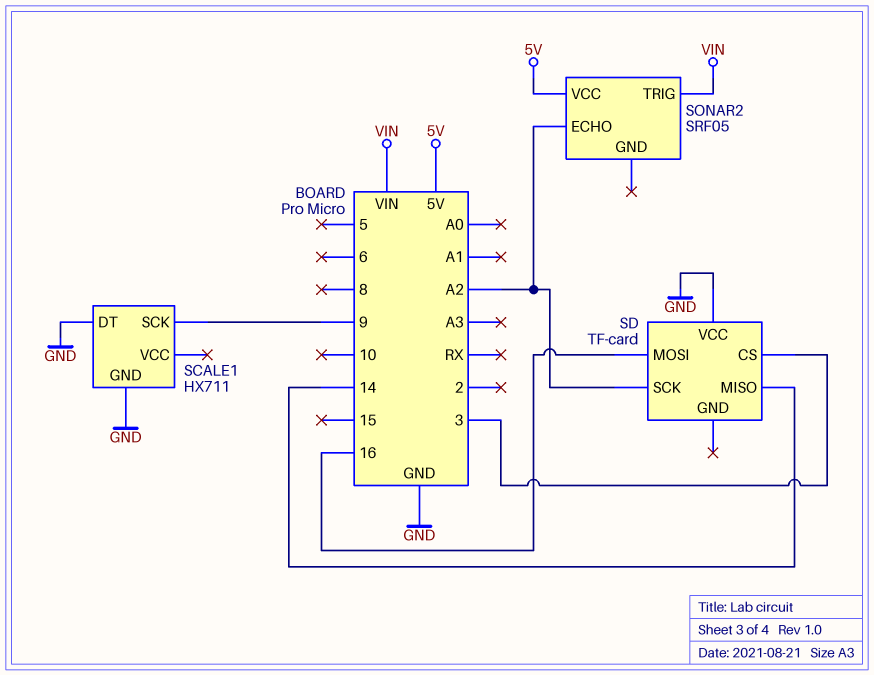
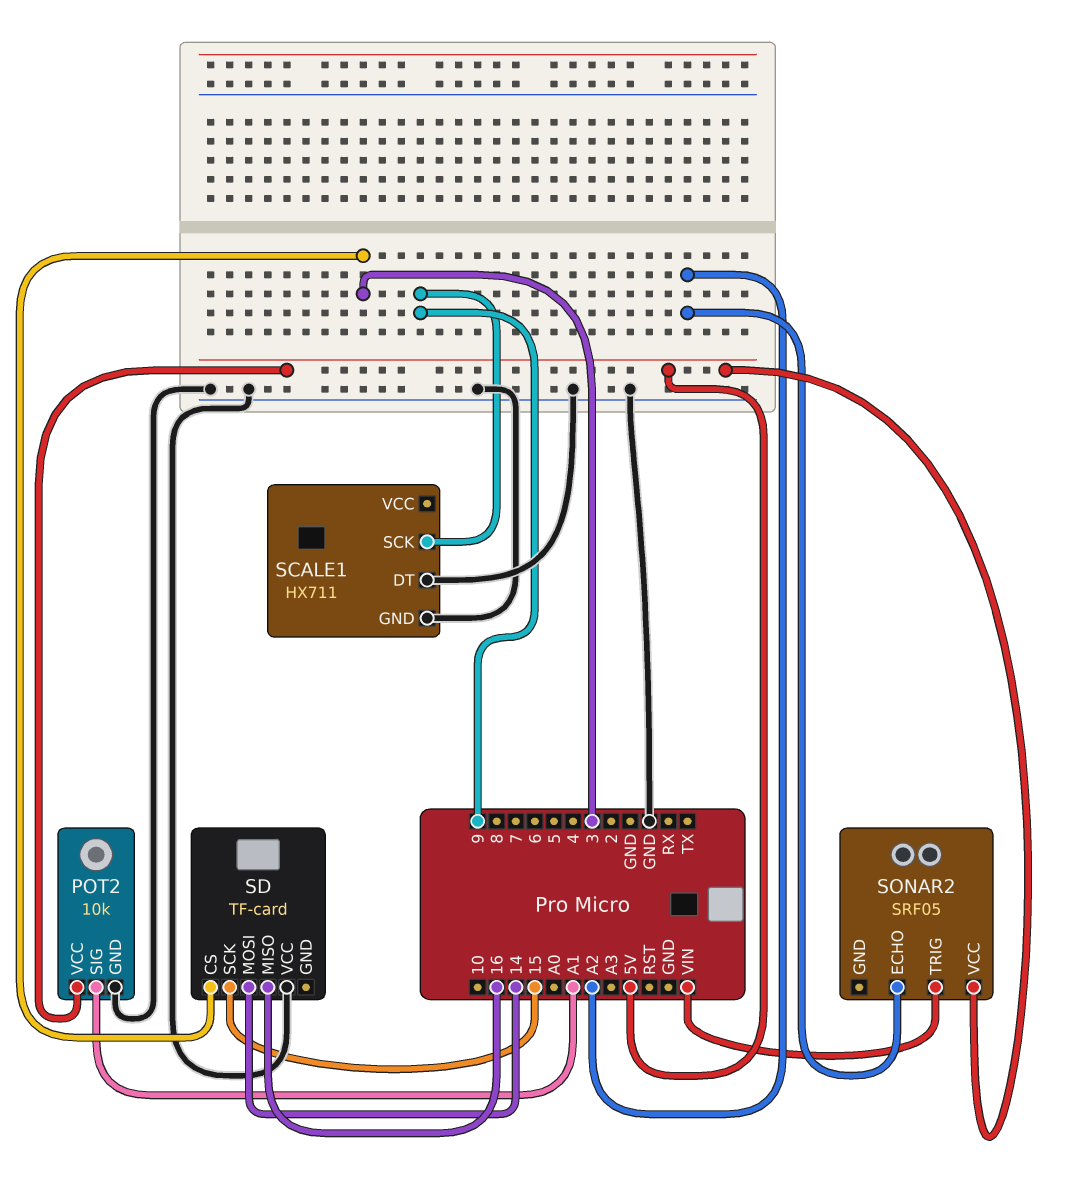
POT2: none -> 10k
POT2 pin GND: none -> GND
POT2 pin SIG: none -> A1
POT2 pin VCC: none -> 5V
SD pin MISO: 14 -> 16
SD pin MOSI: 16 -> 14
SD pin SCK: A2 -> 15

